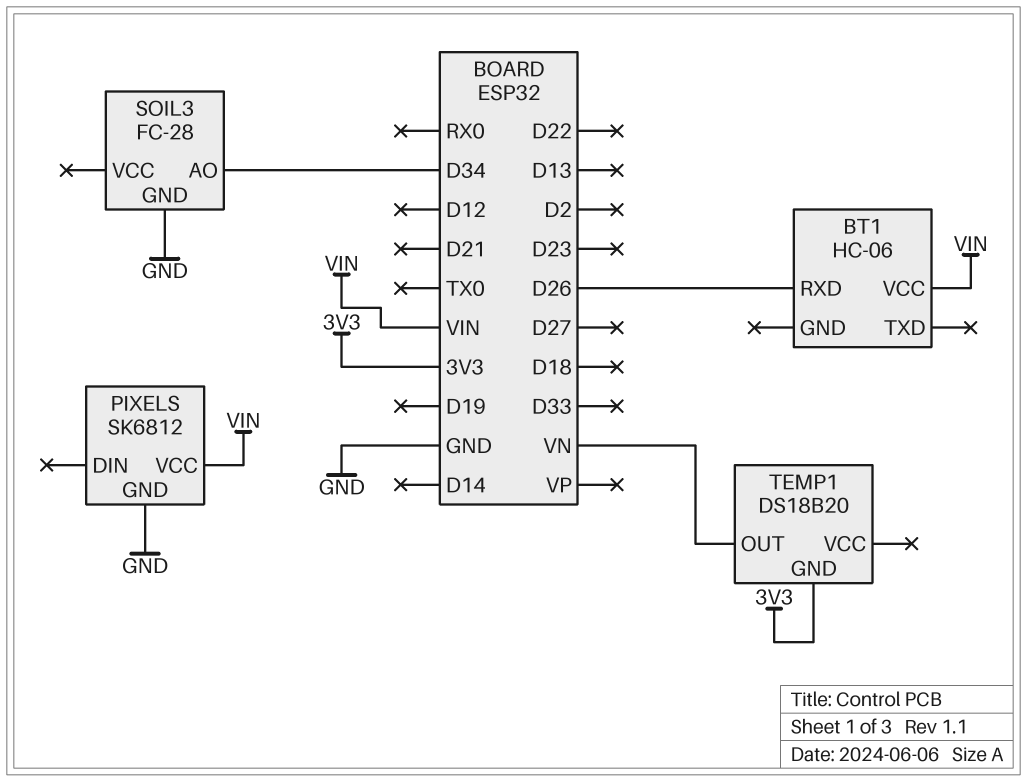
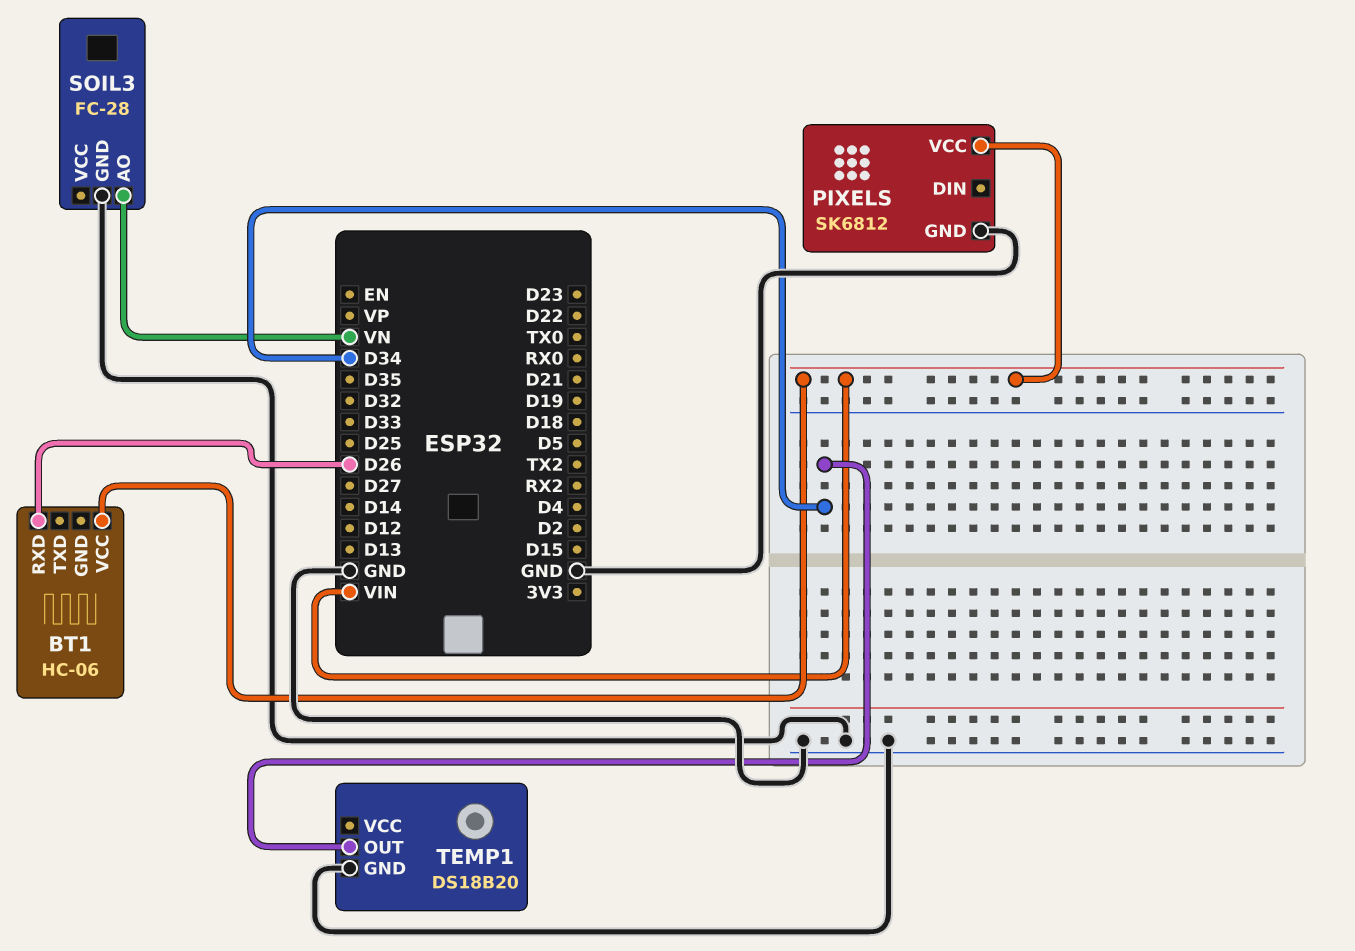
SOIL3 pin AO: D34 -> VN
TEMP1 pin GND: 3V3 -> GND
TEMP1 pin OUT: VN -> D34

